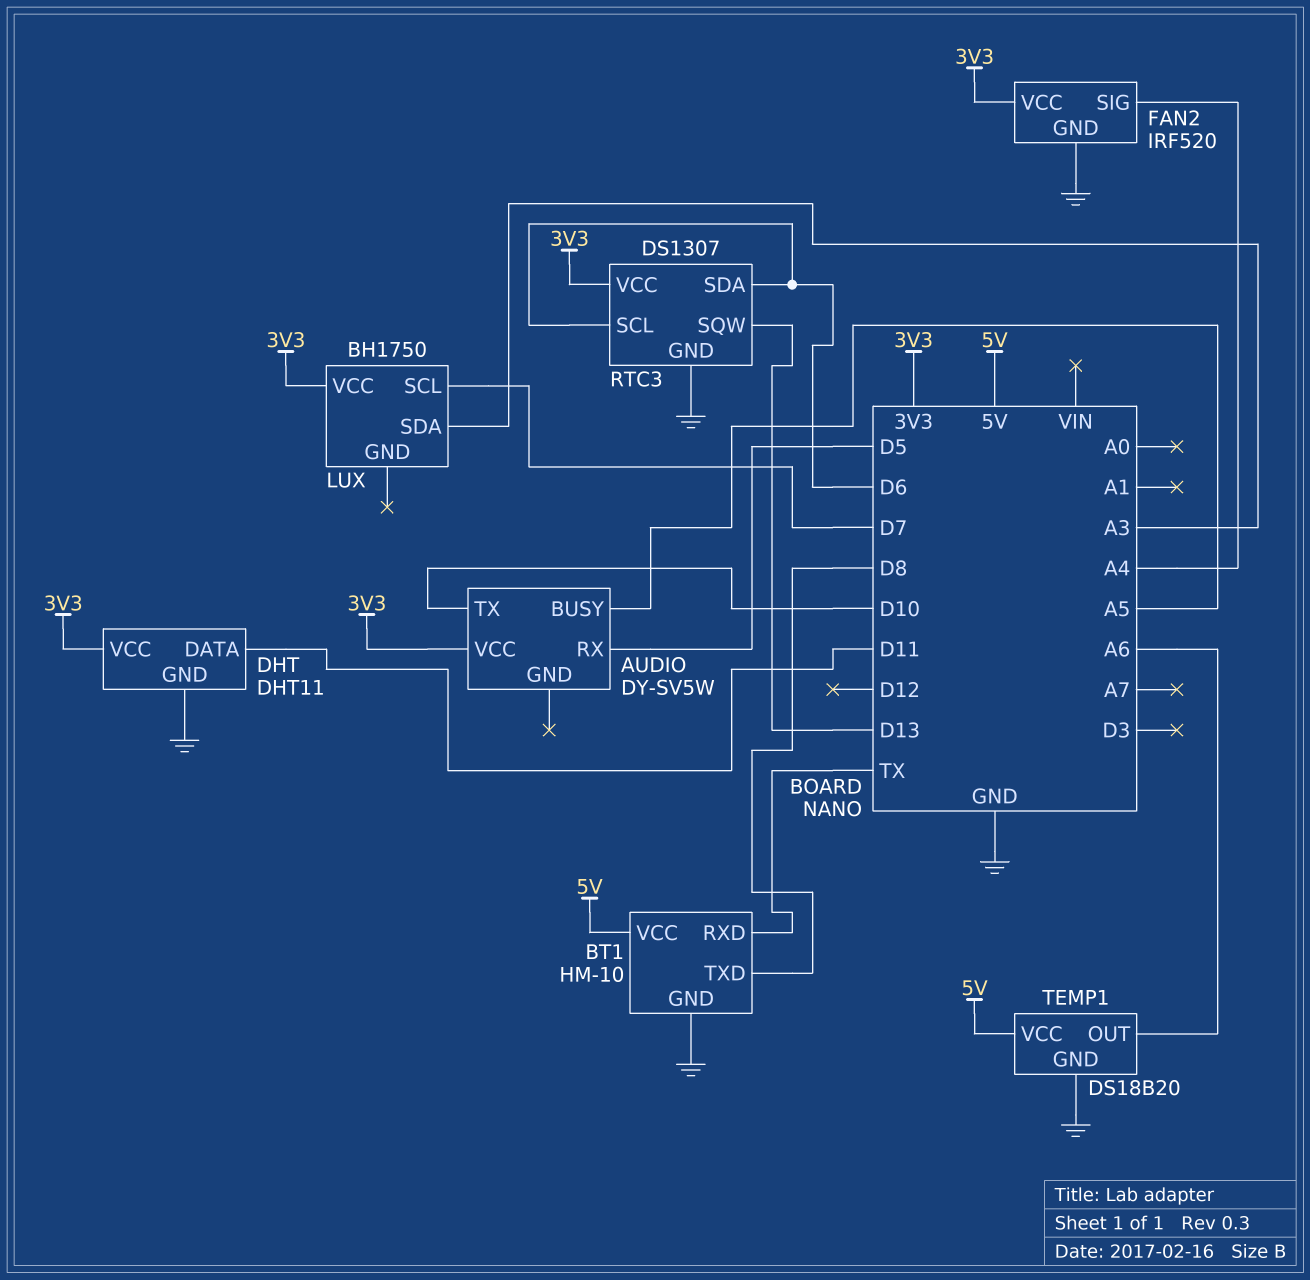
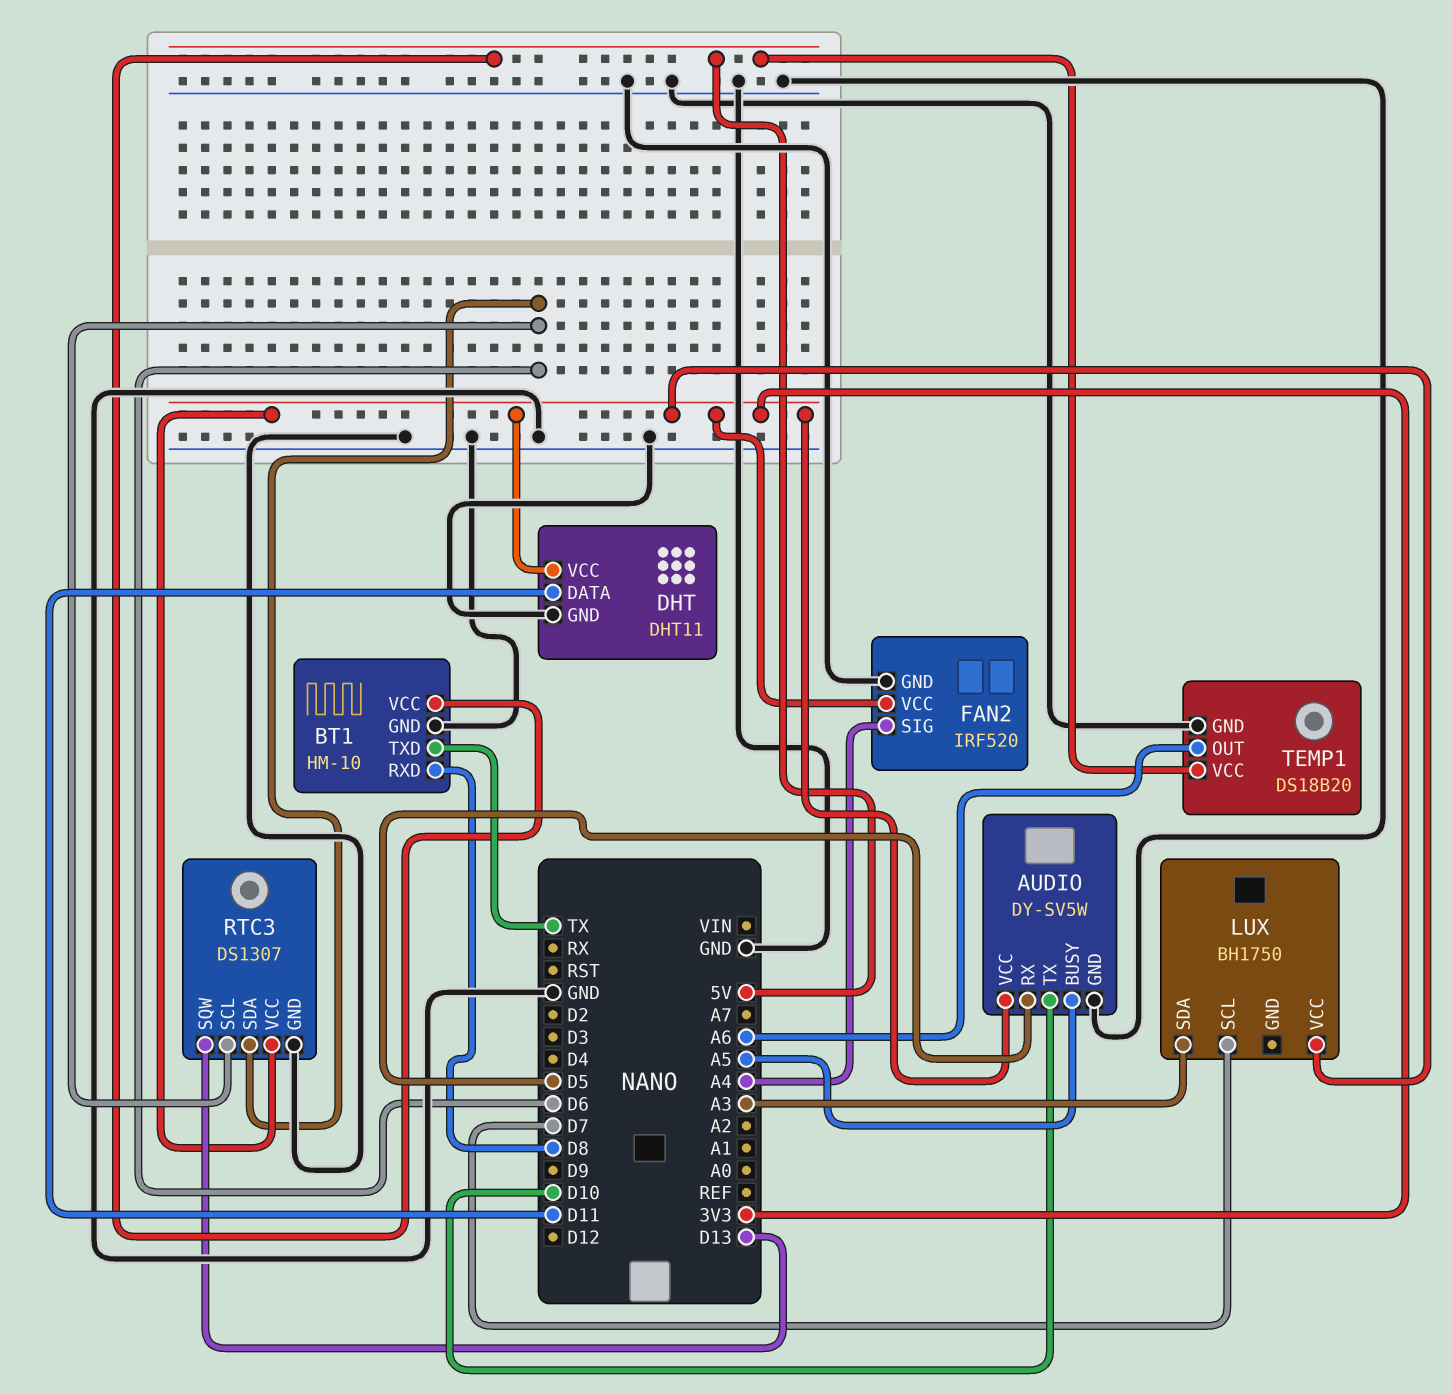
AUDIO pin GND: none -> GND
BT1 pin RXD: TX -> D8
BT1 pin TXD: D8 -> TX

